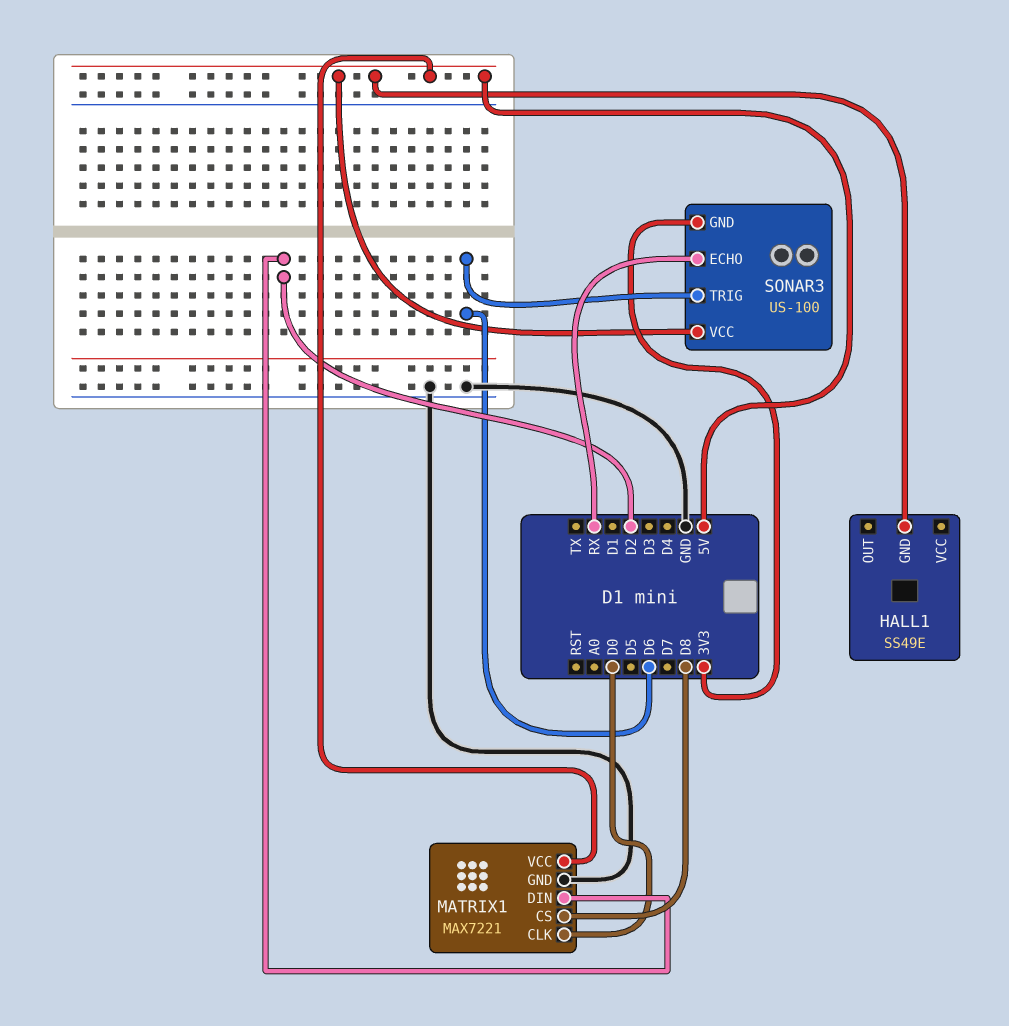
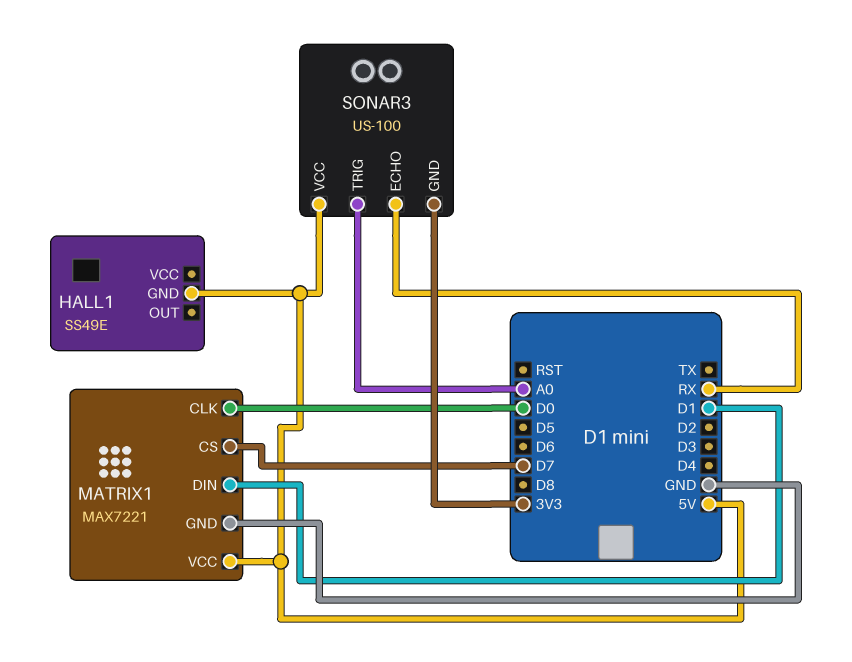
MATRIX1 pin CS: D8 -> D7
MATRIX1 pin DIN: D2 -> D1
SONAR3 pin TRIG: D6 -> A0

